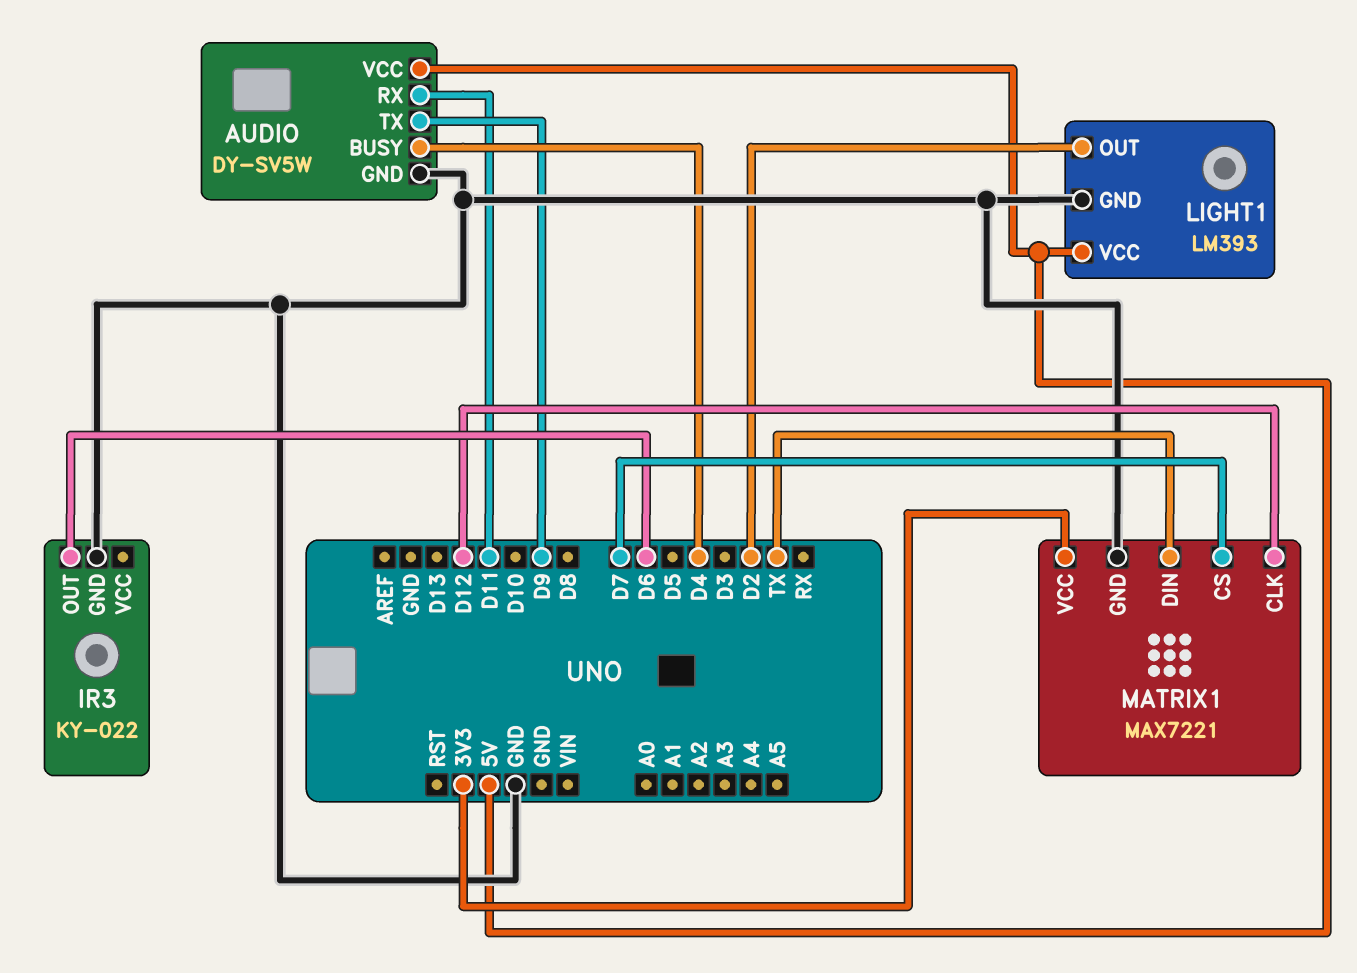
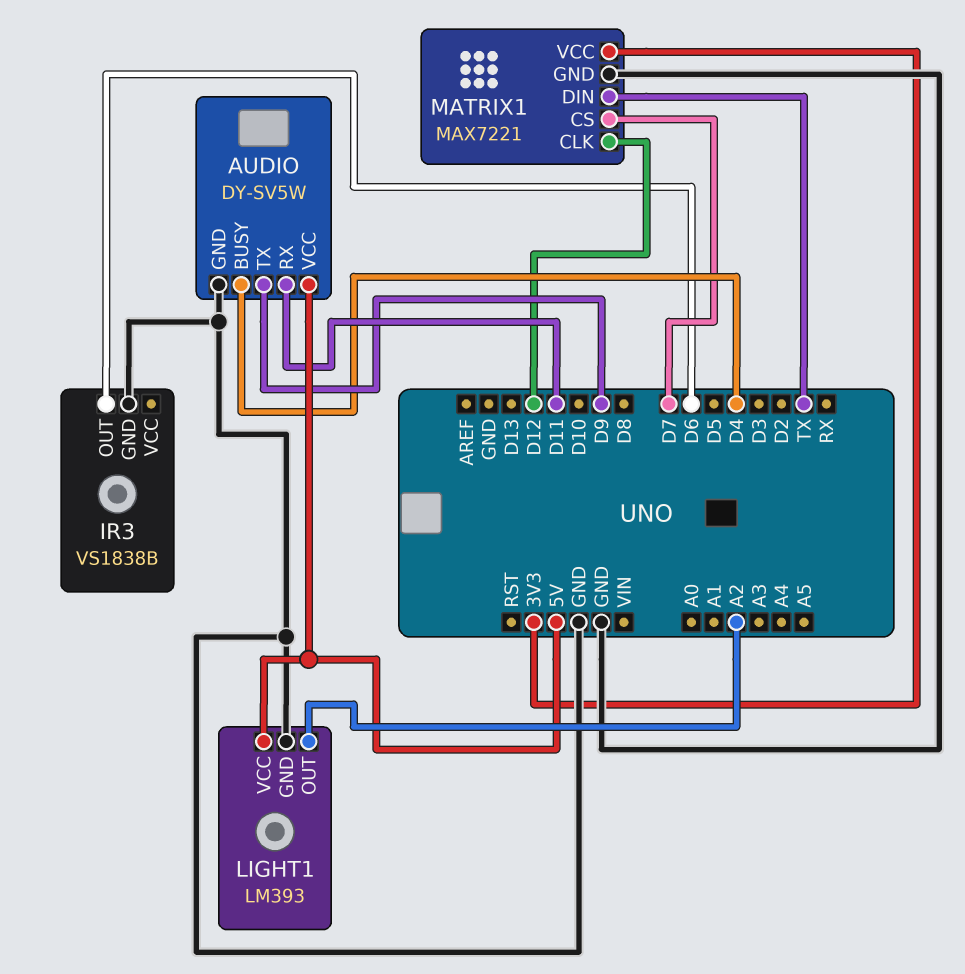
IR3: KY-022 -> VS1838B
LIGHT1 pin OUT: D2 -> A2

